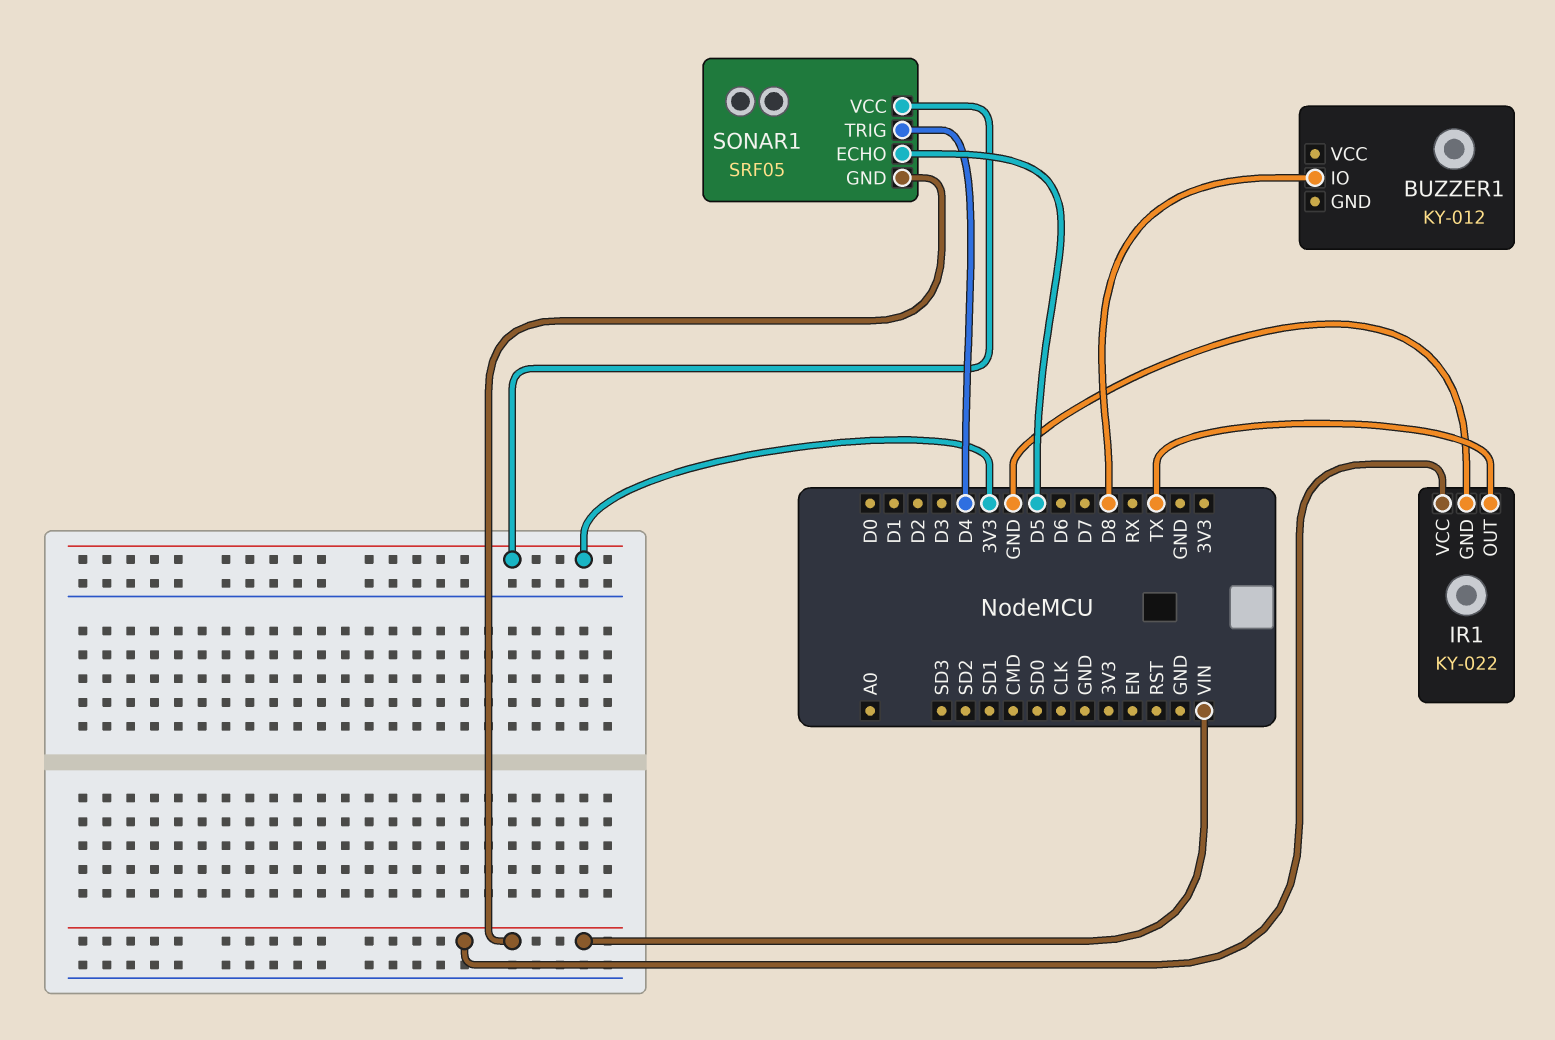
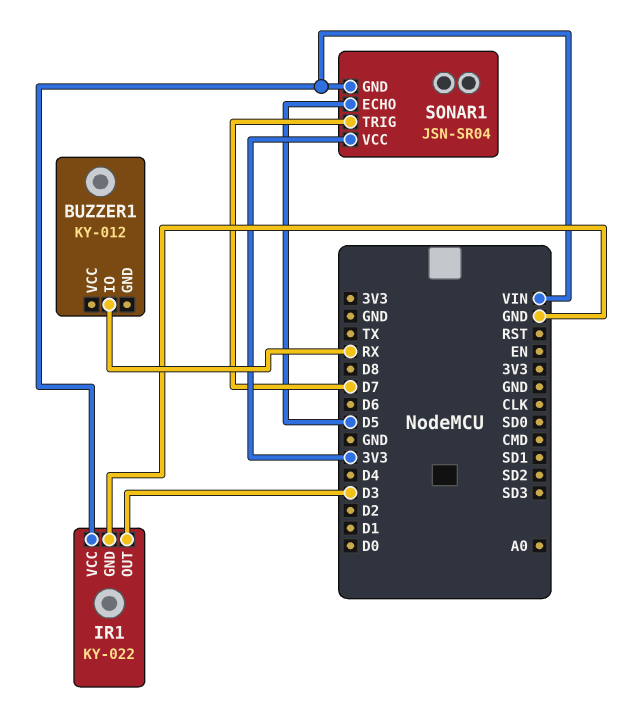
BUZZER1 pin IO: D8 -> RX
IR1 pin OUT: TX -> D3
SONAR1: SRF05 -> JSN-SR04
SONAR1 pin TRIG: D4 -> D7

